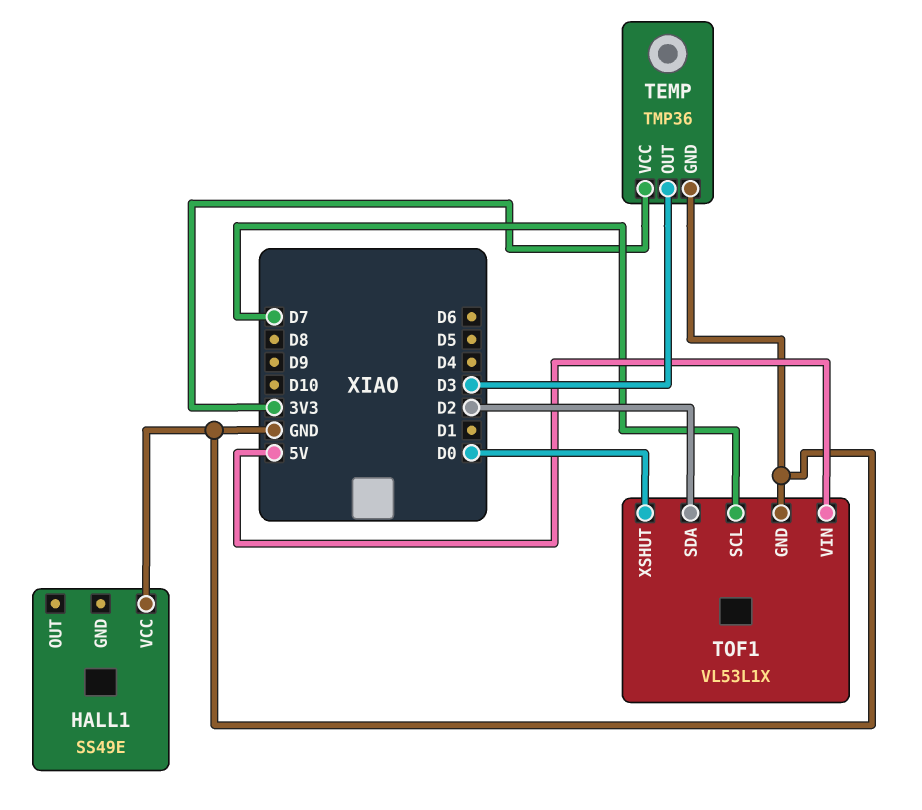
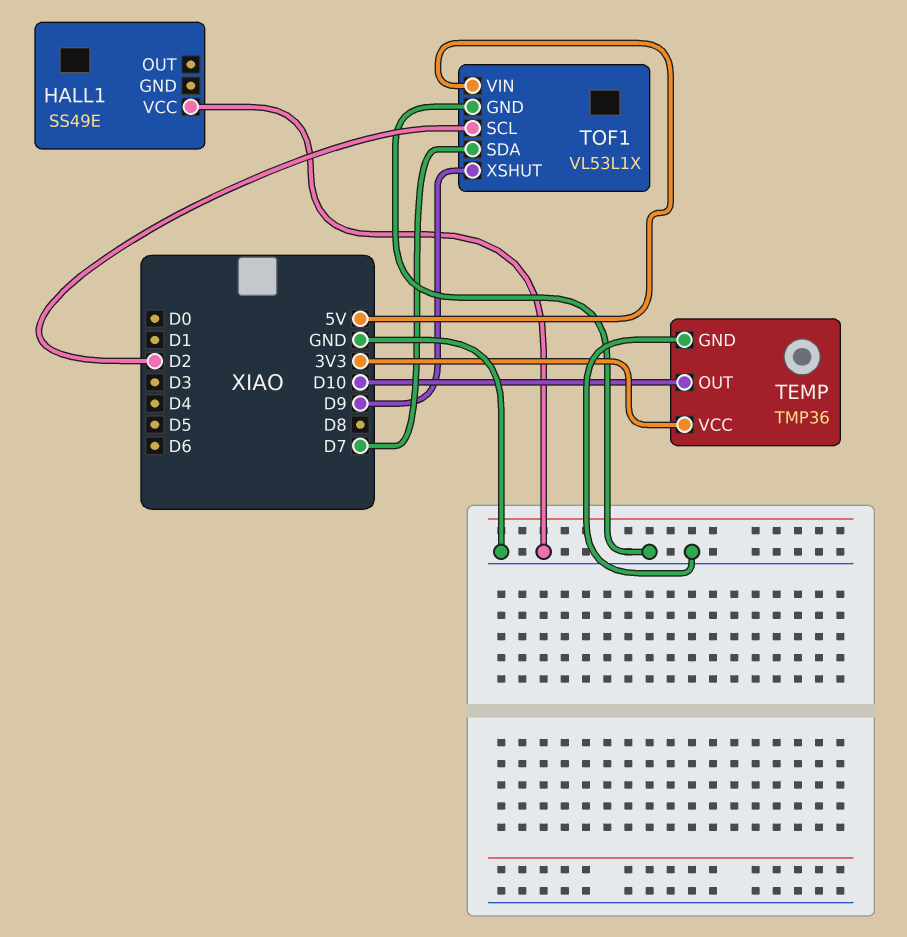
TEMP pin OUT: D3 -> D10
TOF1 pin SCL: D7 -> D2
TOF1 pin SDA: D2 -> D7
TOF1 pin XSHUT: D0 -> D9

